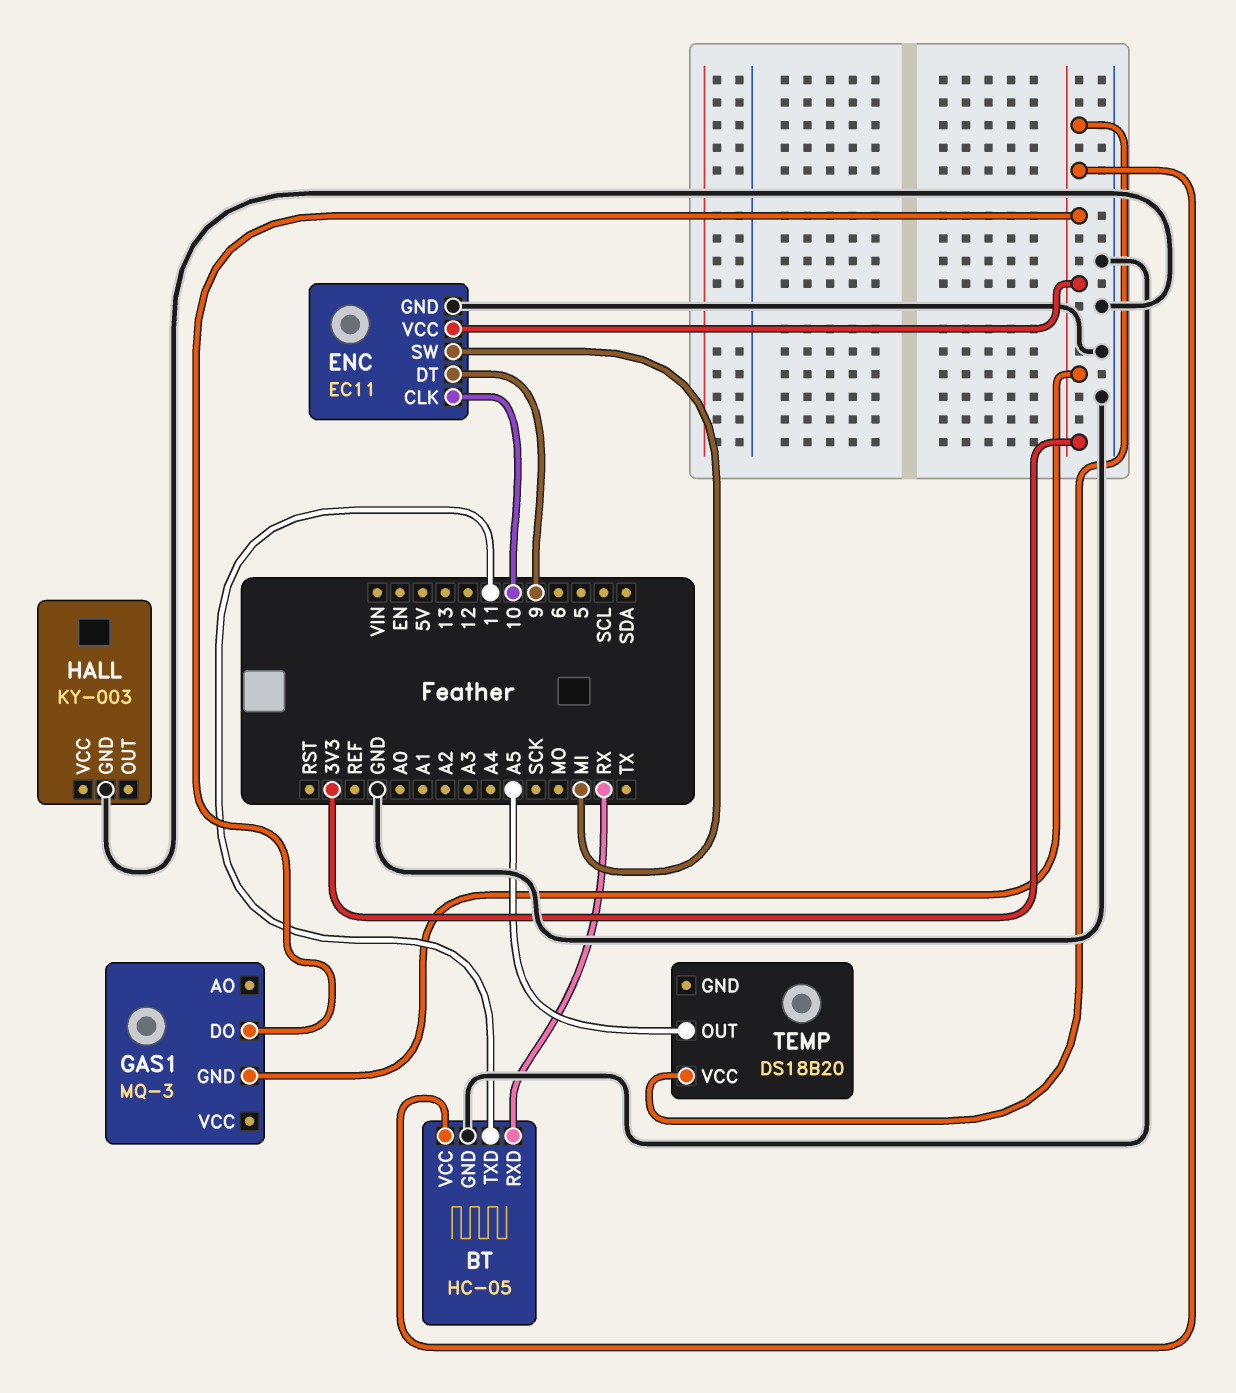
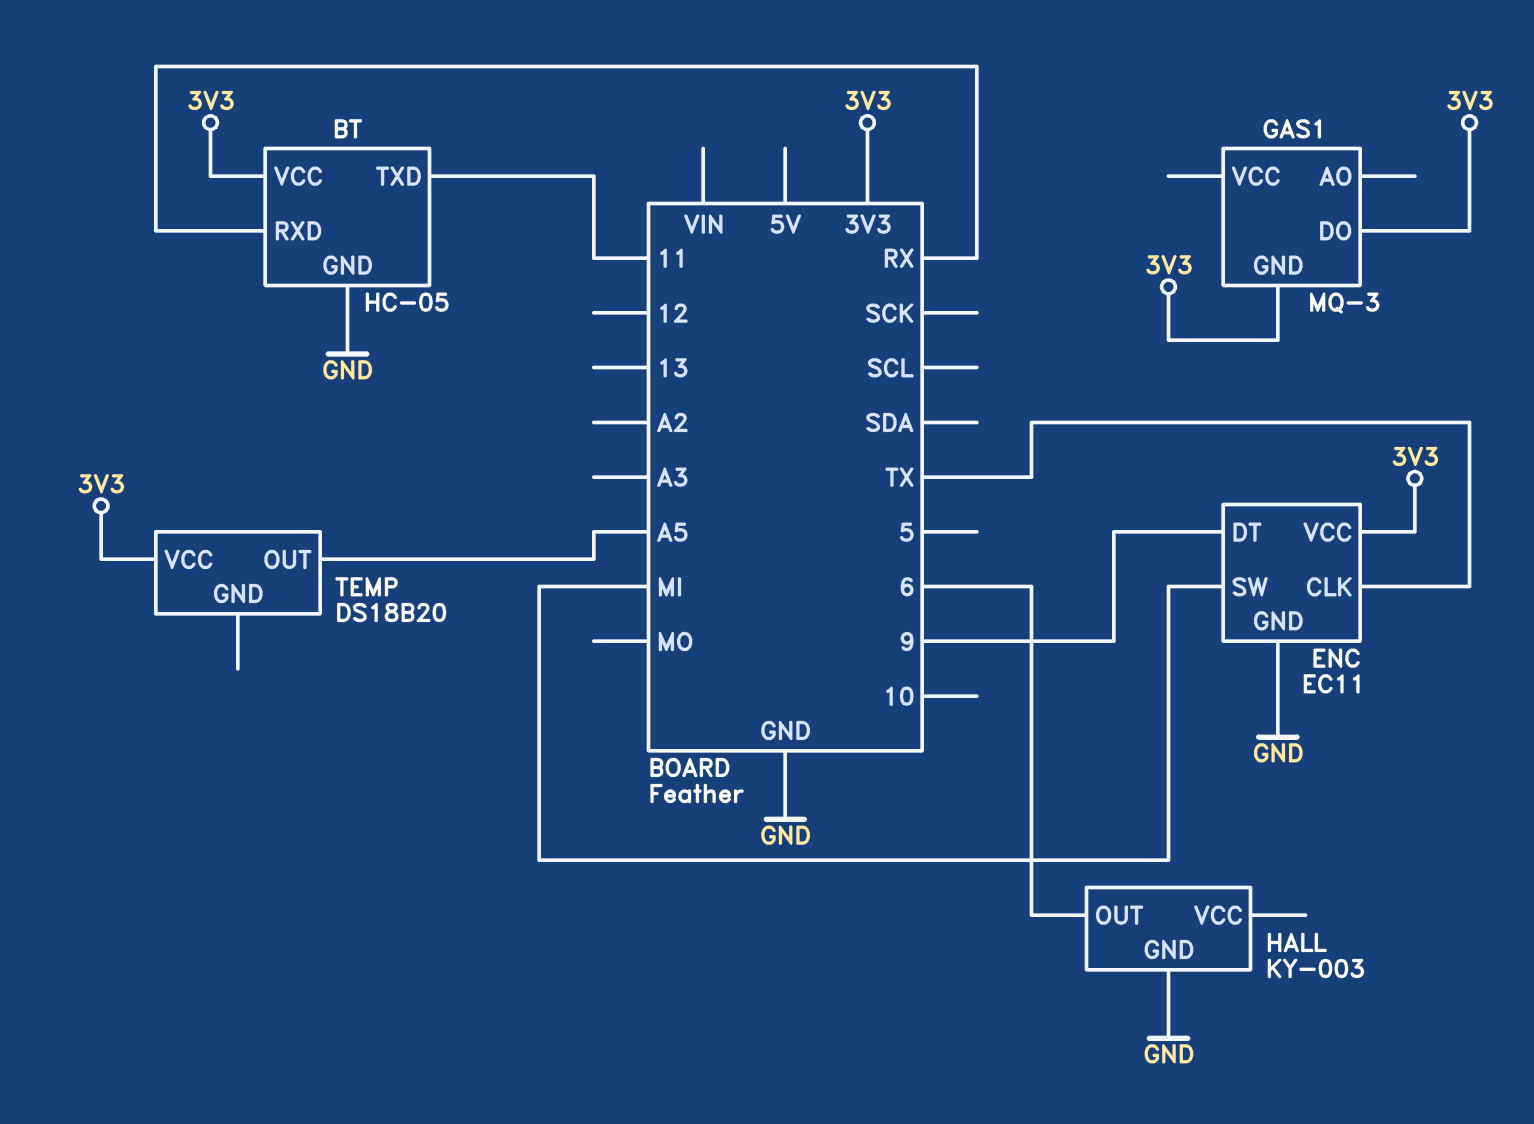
ENC pin CLK: 10 -> TX
HALL pin OUT: none -> 6

